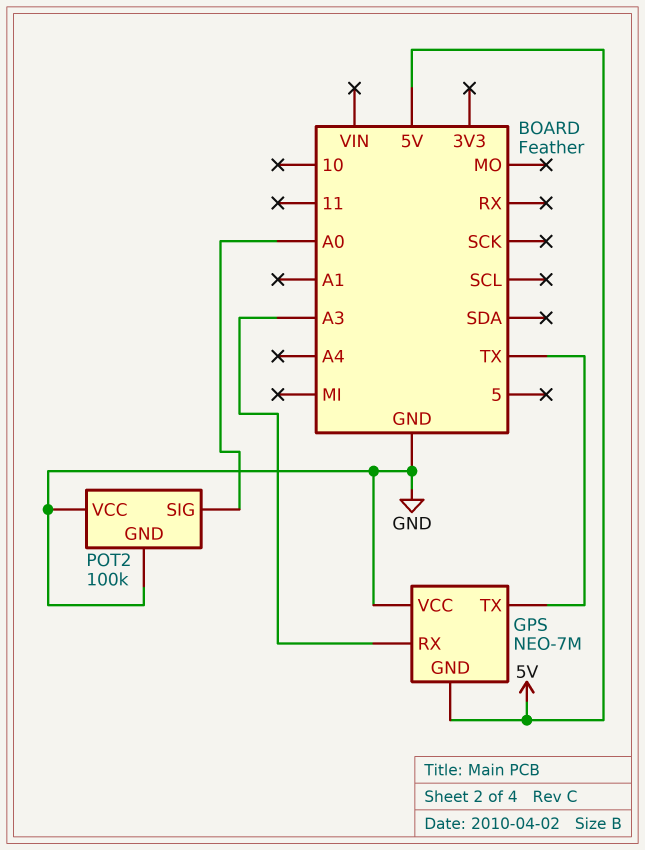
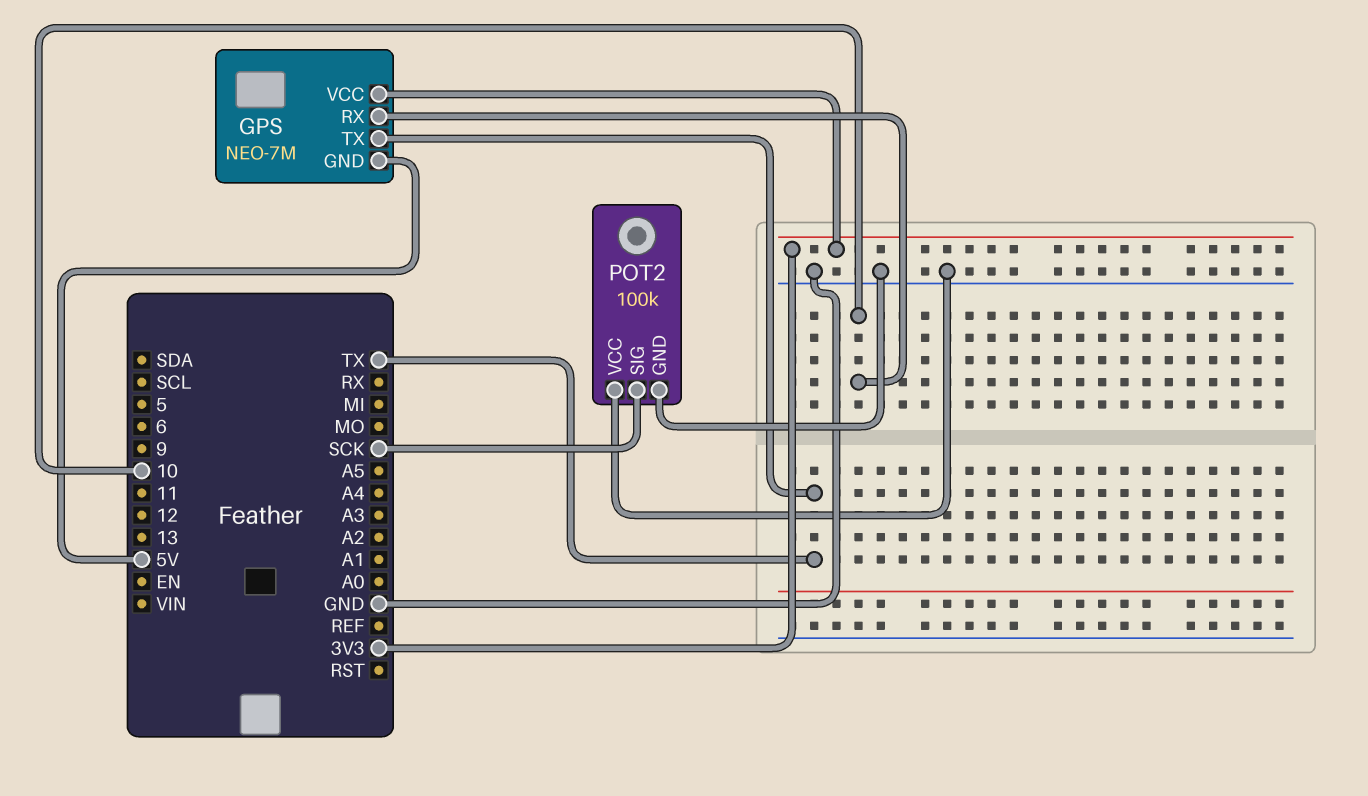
GPS pin RX: A3 -> 10
GPS pin VCC: GND -> 3V3
POT2 pin SIG: A0 -> SCK

